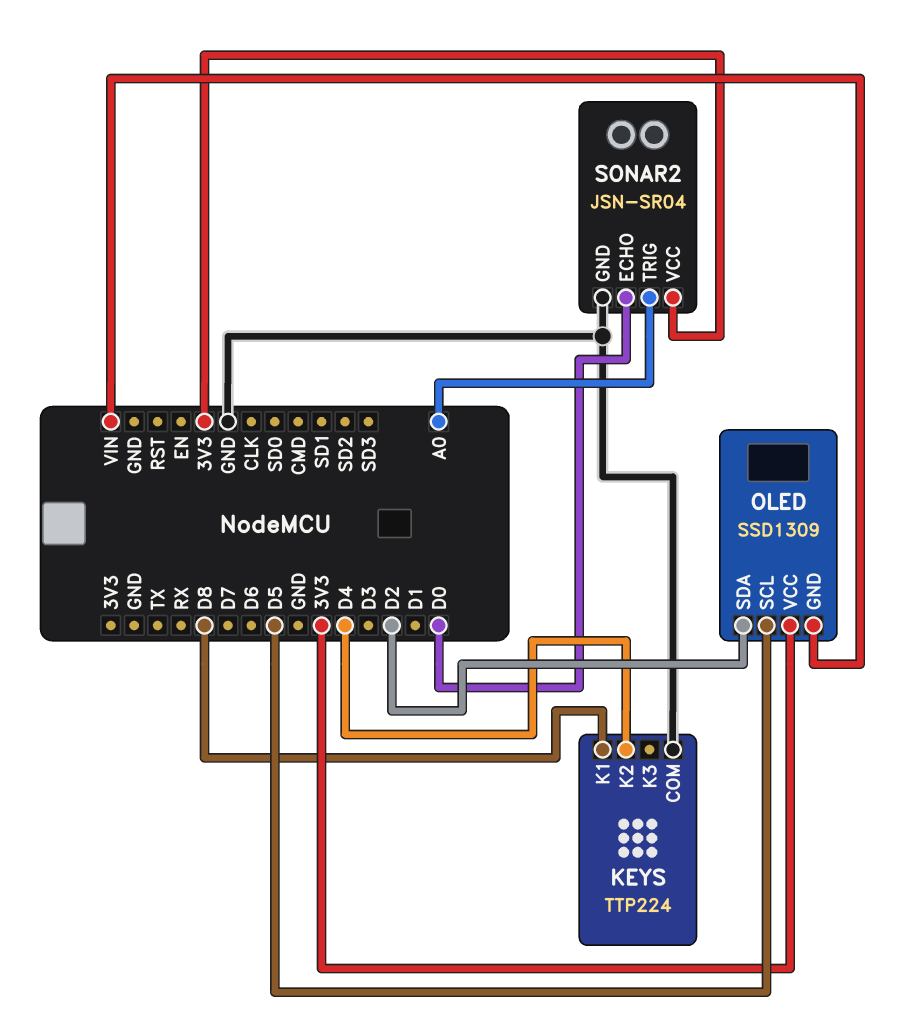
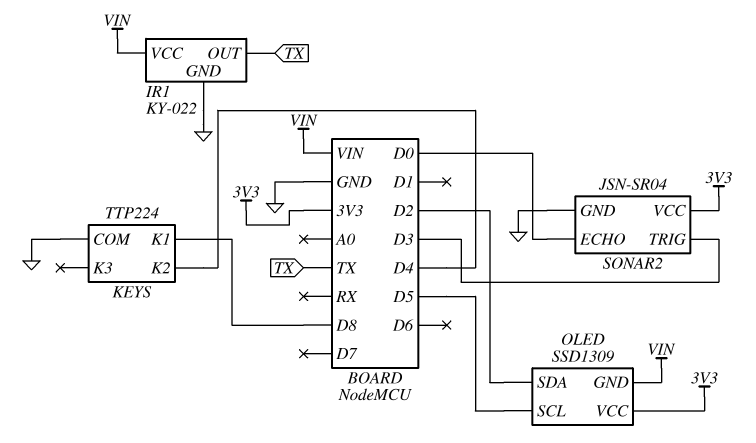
IR1: none -> KY-022
IR1 pin GND: none -> GND
IR1 pin OUT: none -> TX
IR1 pin VCC: none -> VIN
SONAR2 pin TRIG: A0 -> D3

